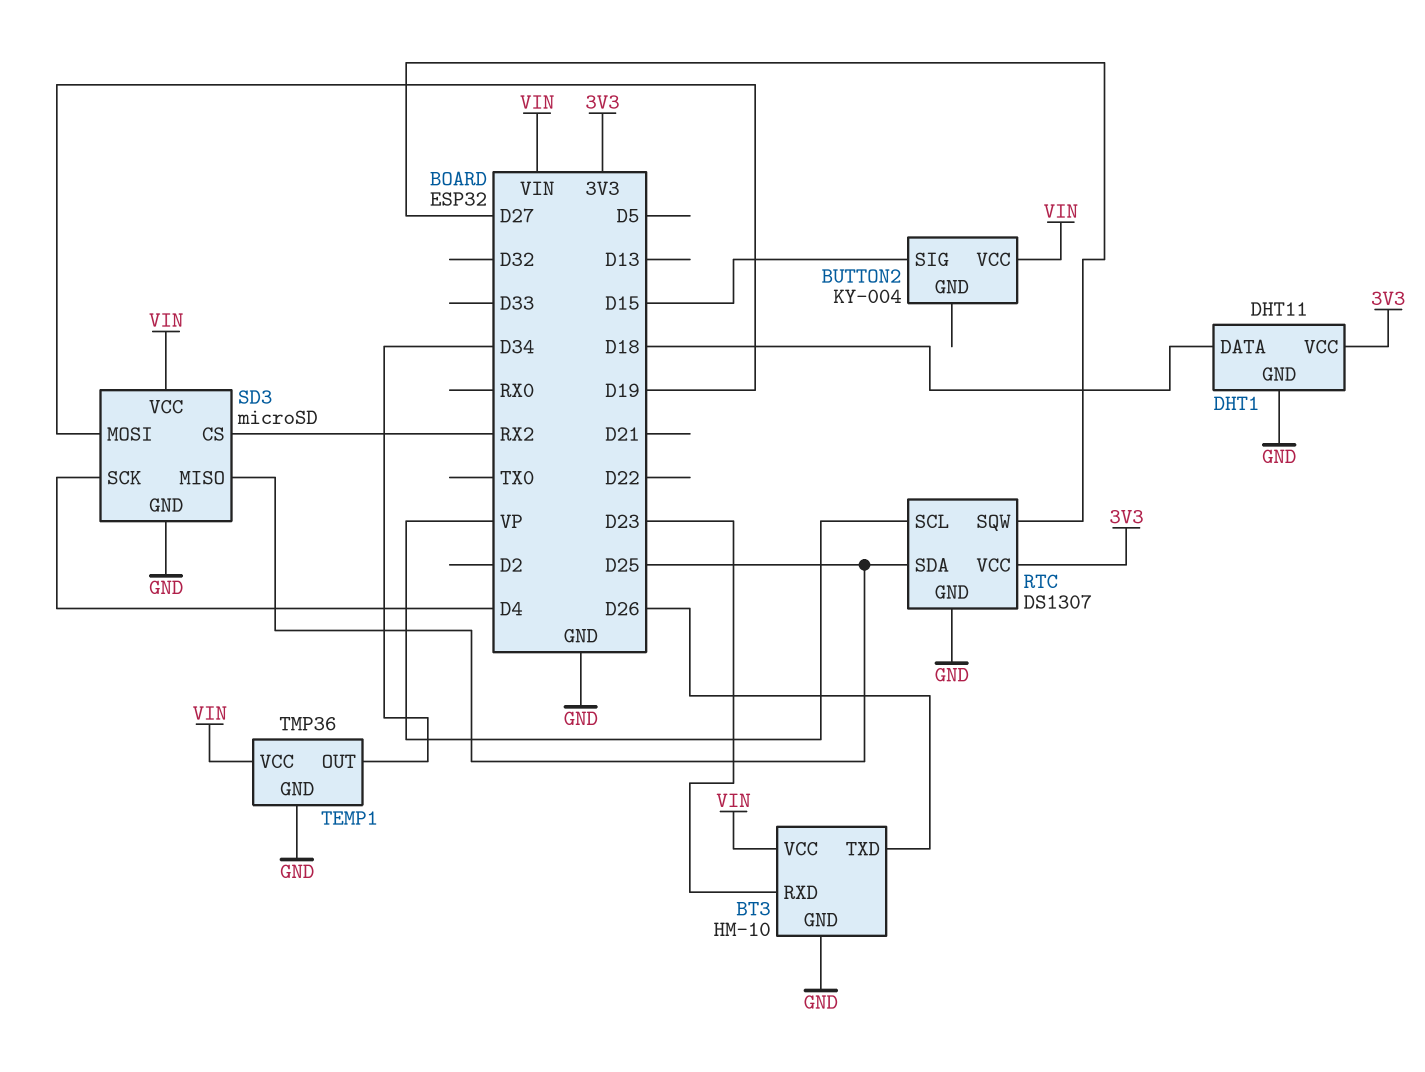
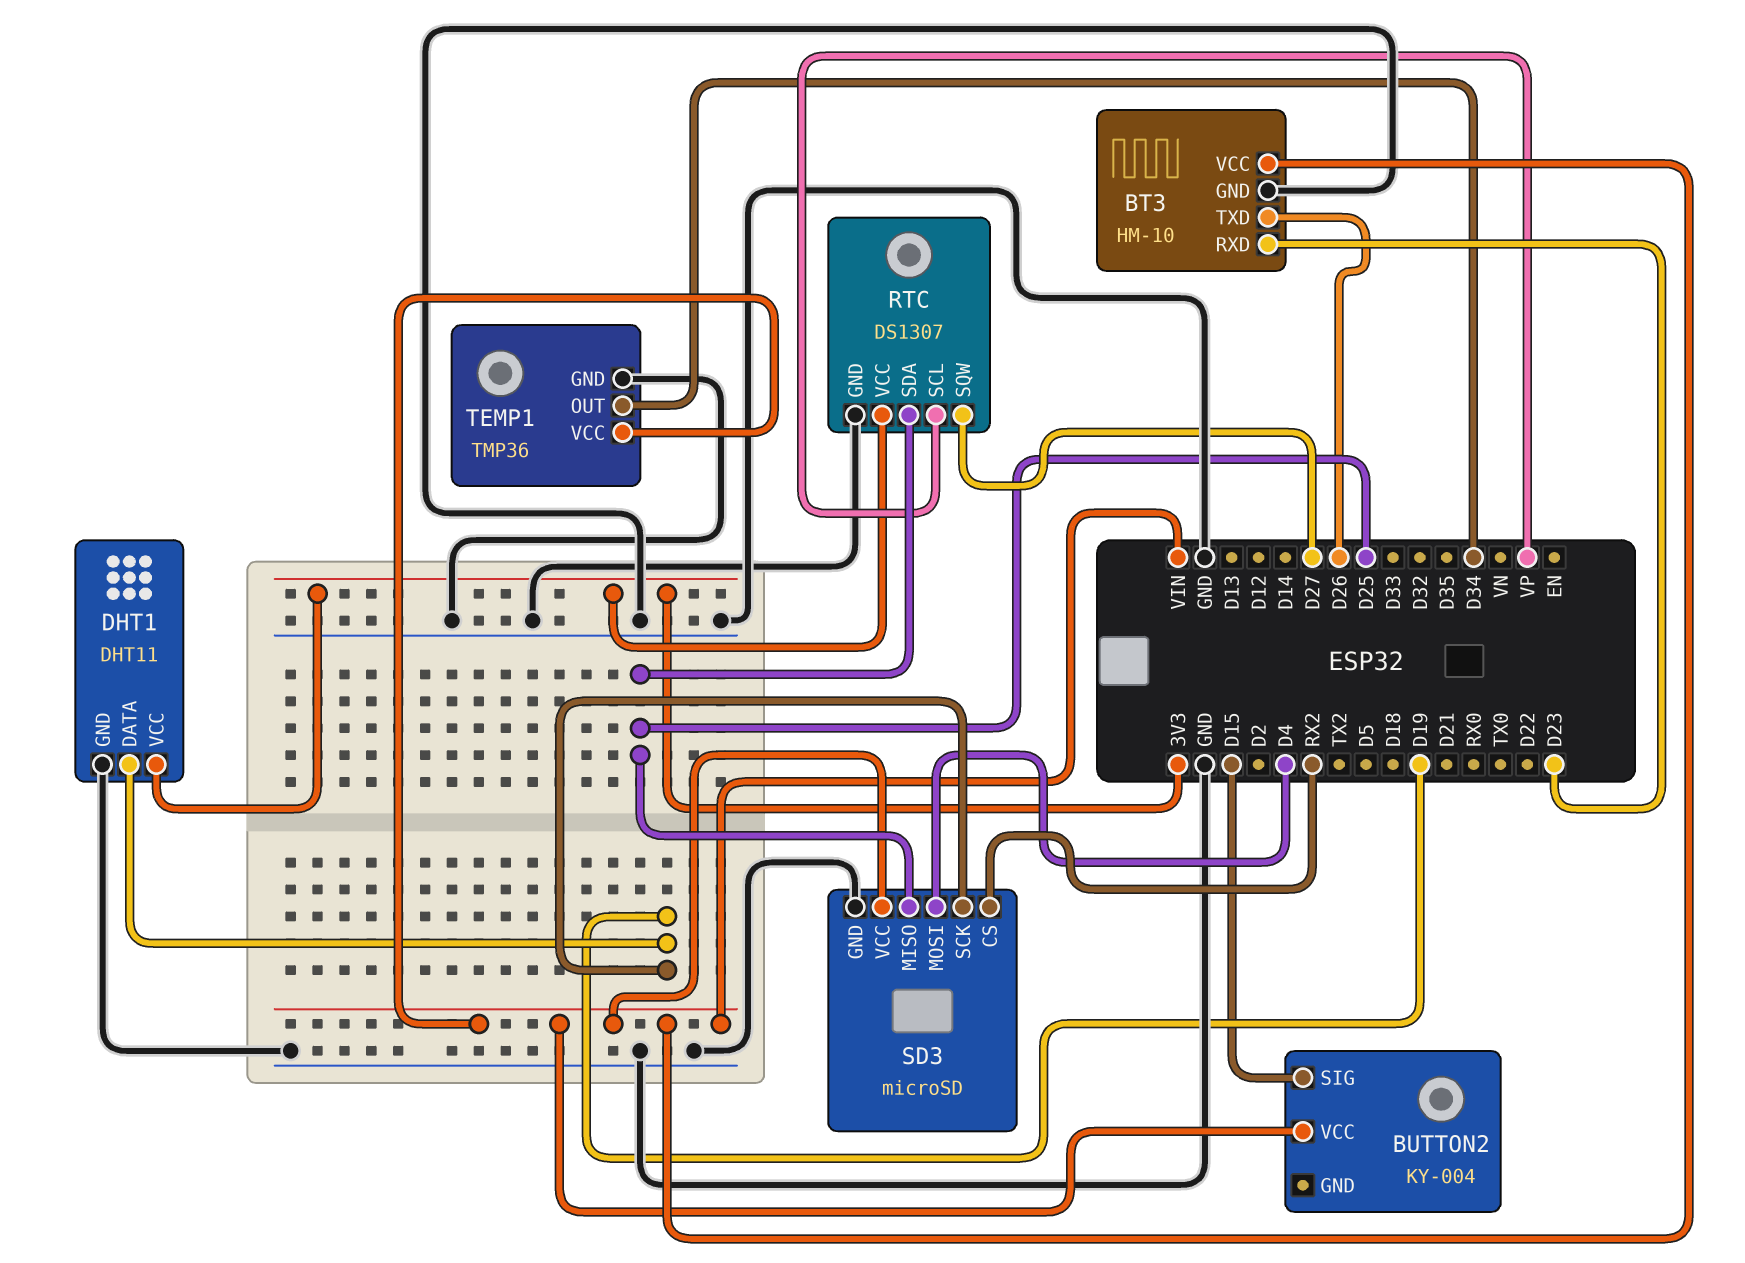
DHT1 pin DATA: D18 -> D19
SD3 pin MOSI: D19 -> D4
SD3 pin SCK: D4 -> D19

